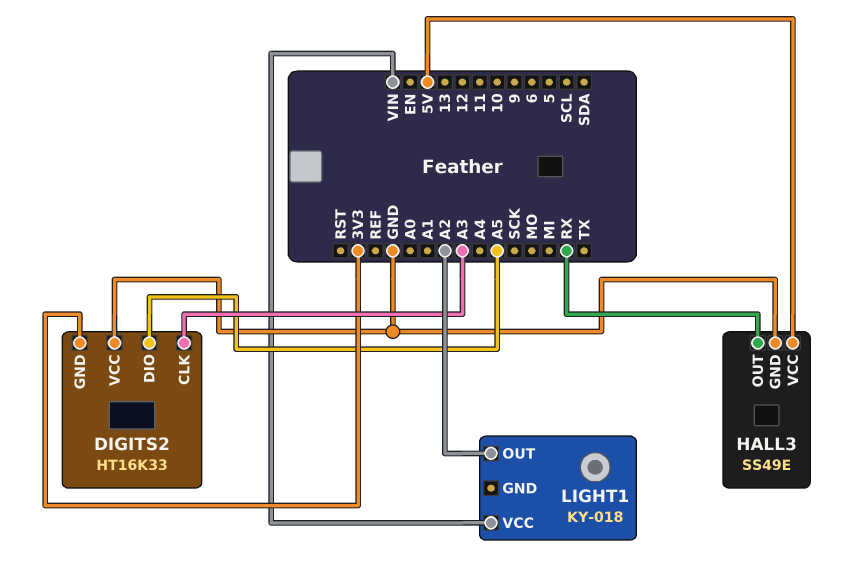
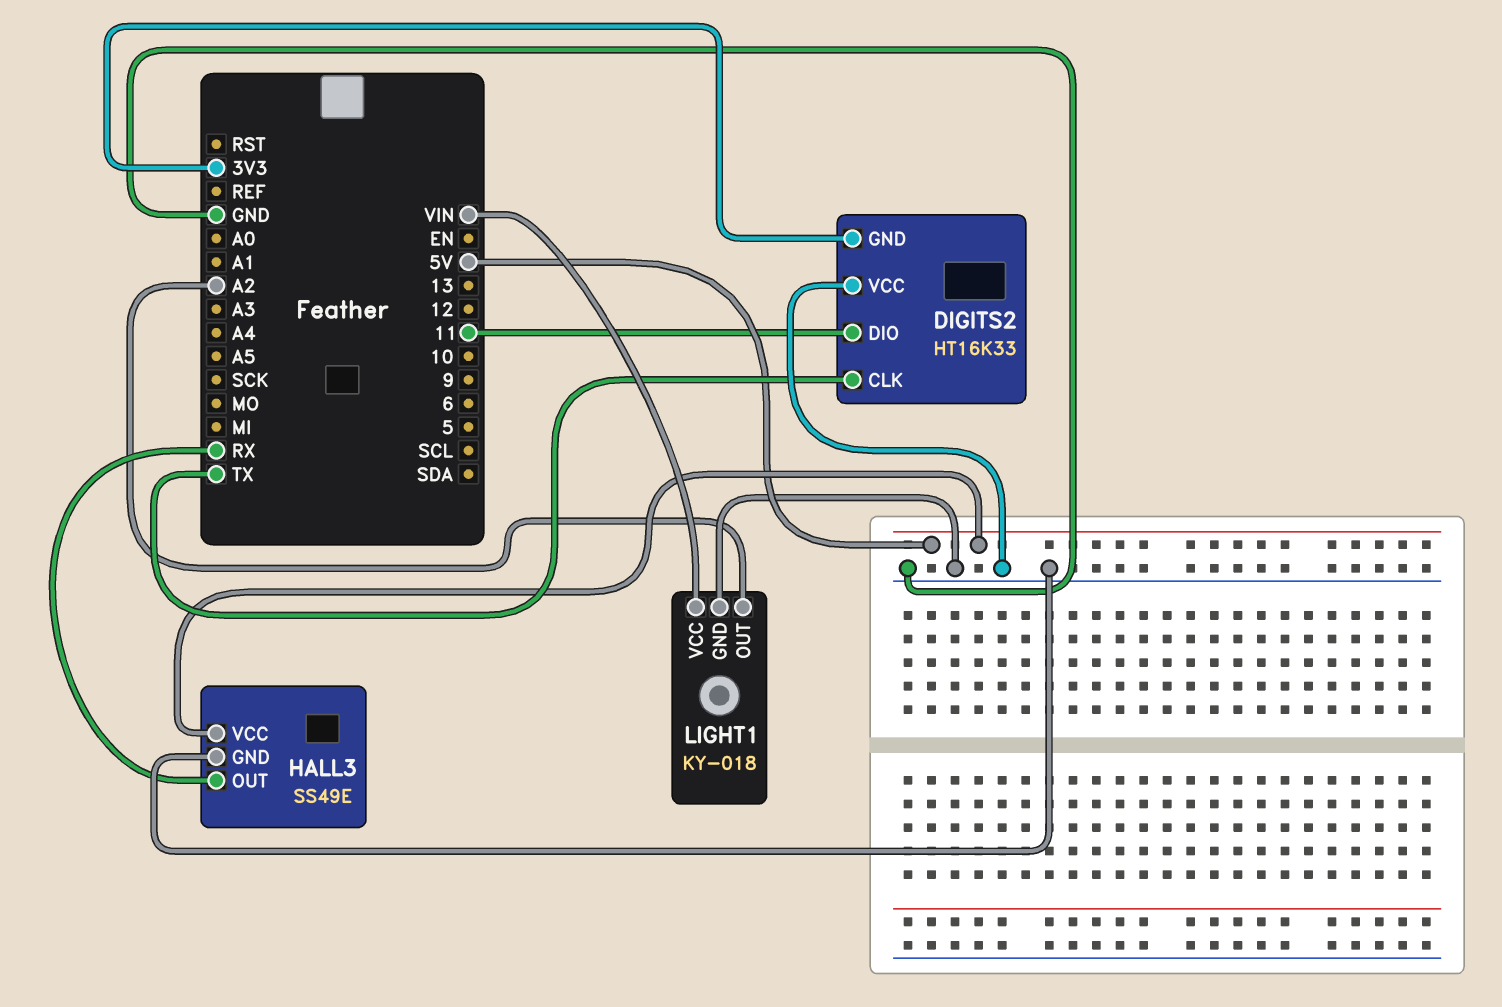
DIGITS2 pin CLK: A3 -> TX
DIGITS2 pin DIO: A5 -> 11
LIGHT1 pin GND: none -> GND

